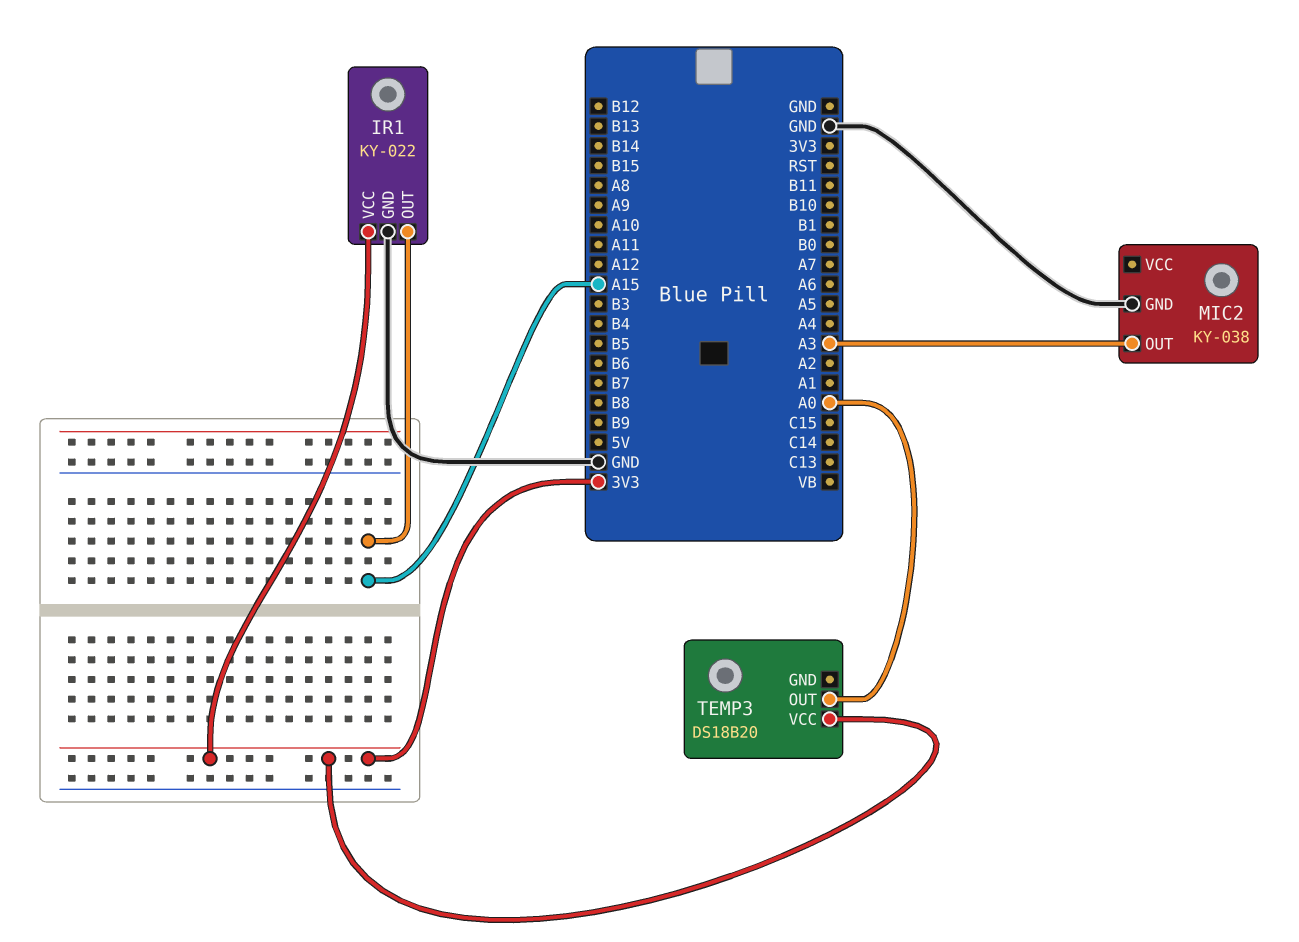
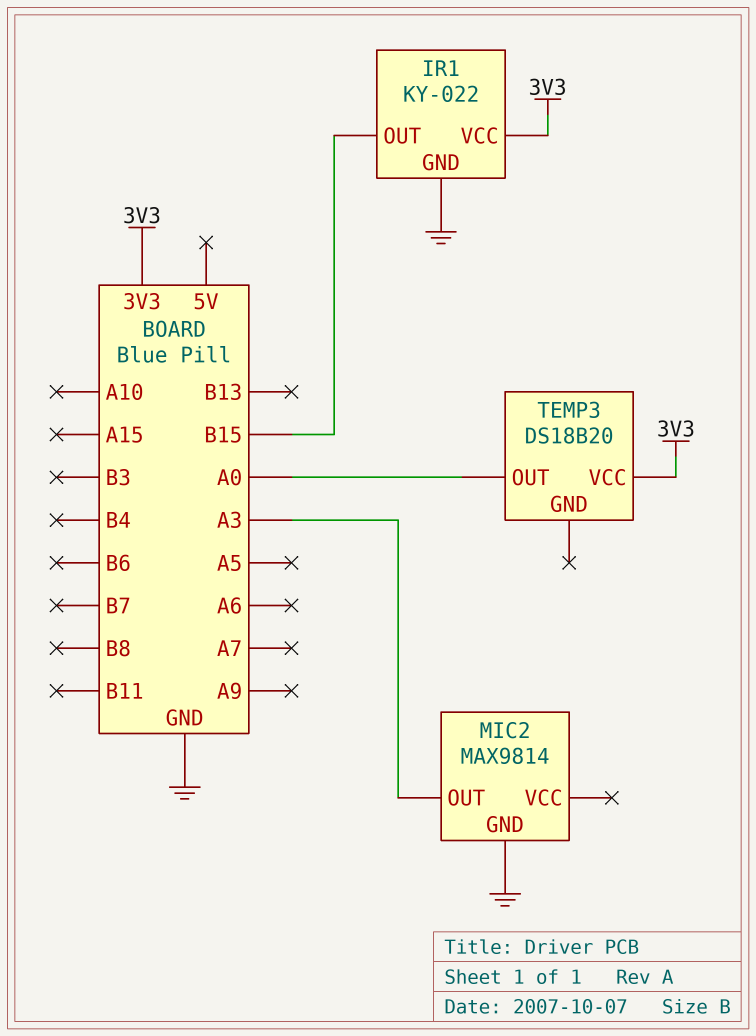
IR1 pin OUT: A15 -> B15
MIC2: KY-038 -> MAX9814

